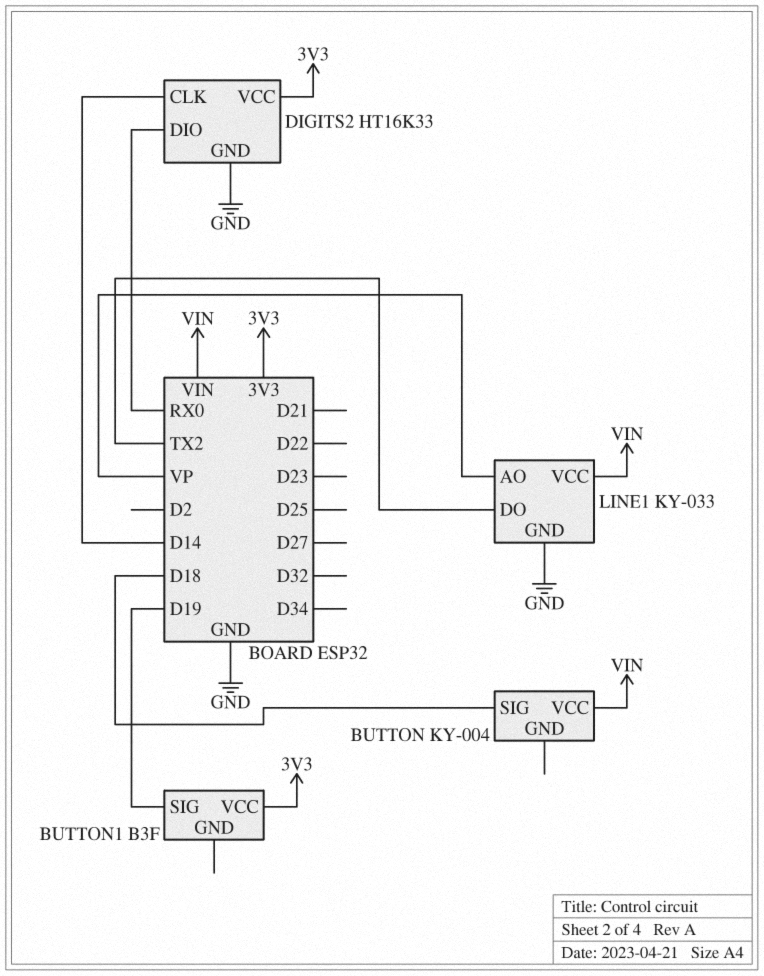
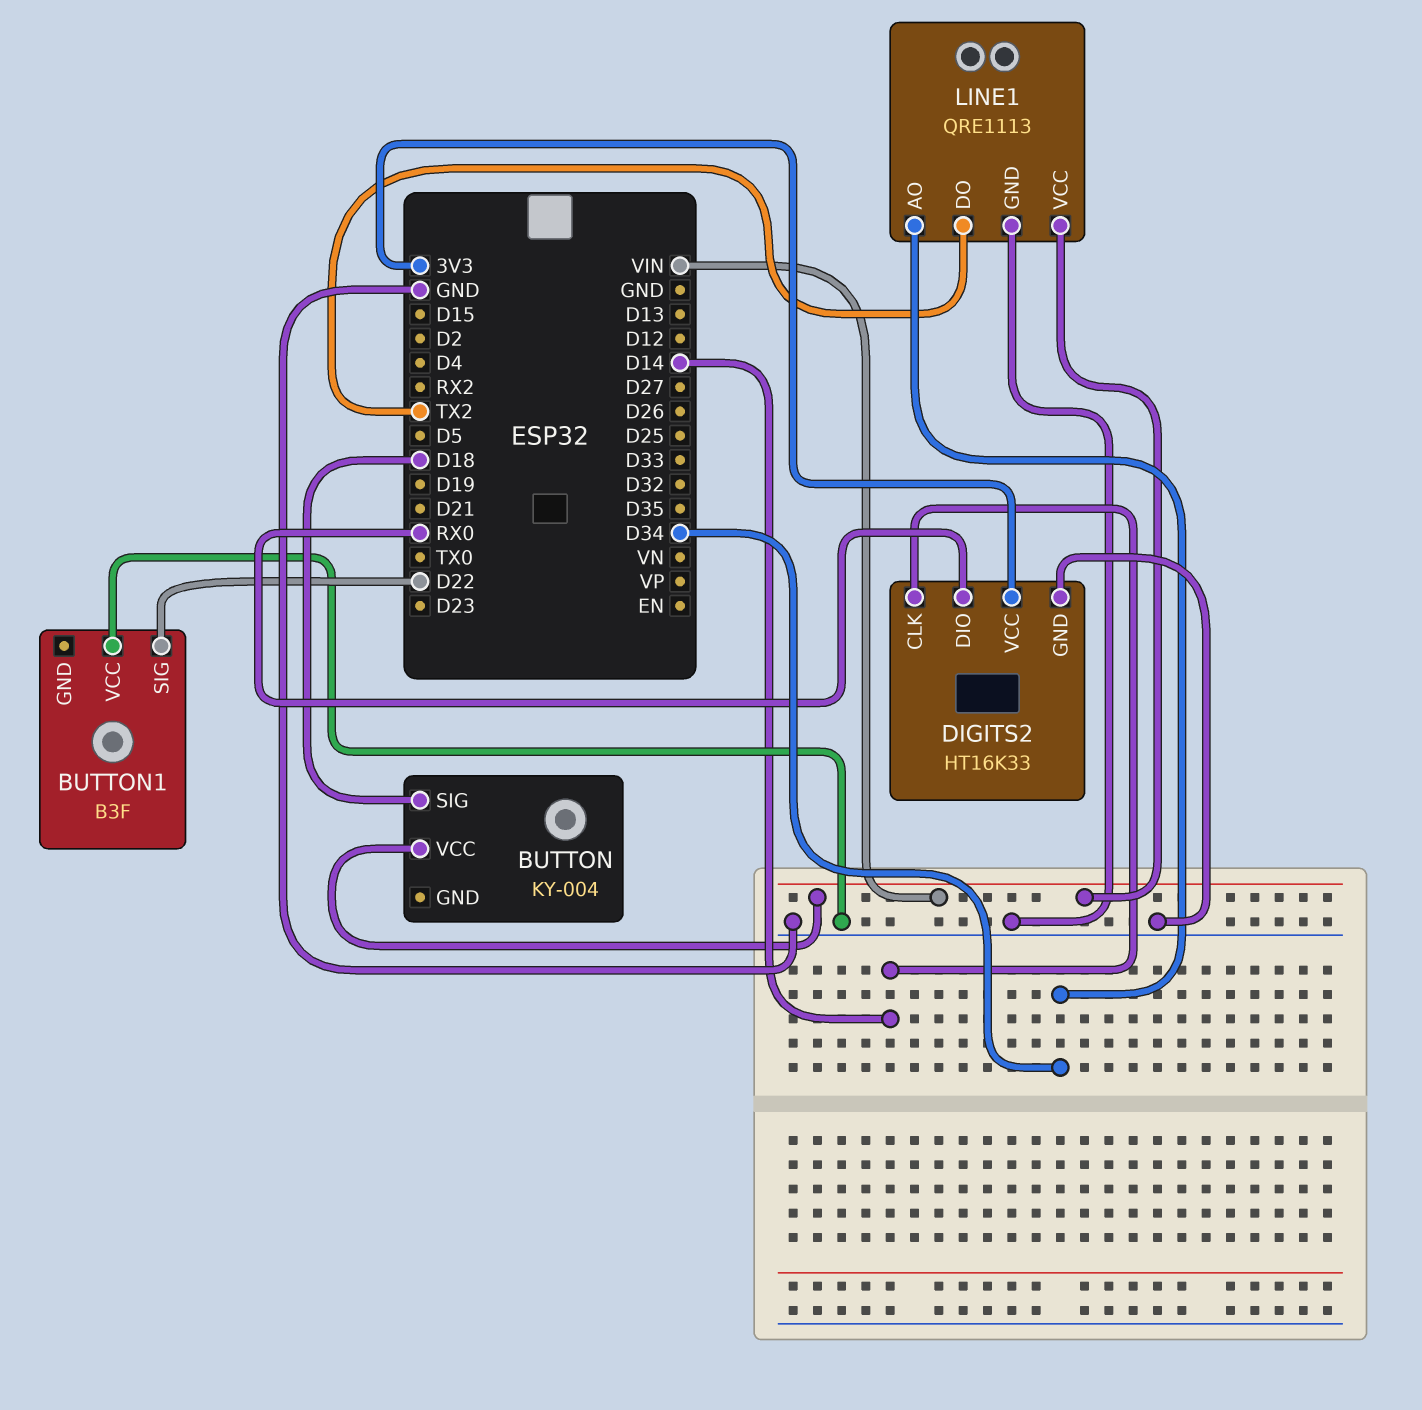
BUTTON1 pin SIG: D19 -> D22
BUTTON1 pin VCC: 3V3 -> GND
LINE1: KY-033 -> QRE1113
LINE1 pin AO: VP -> D34

